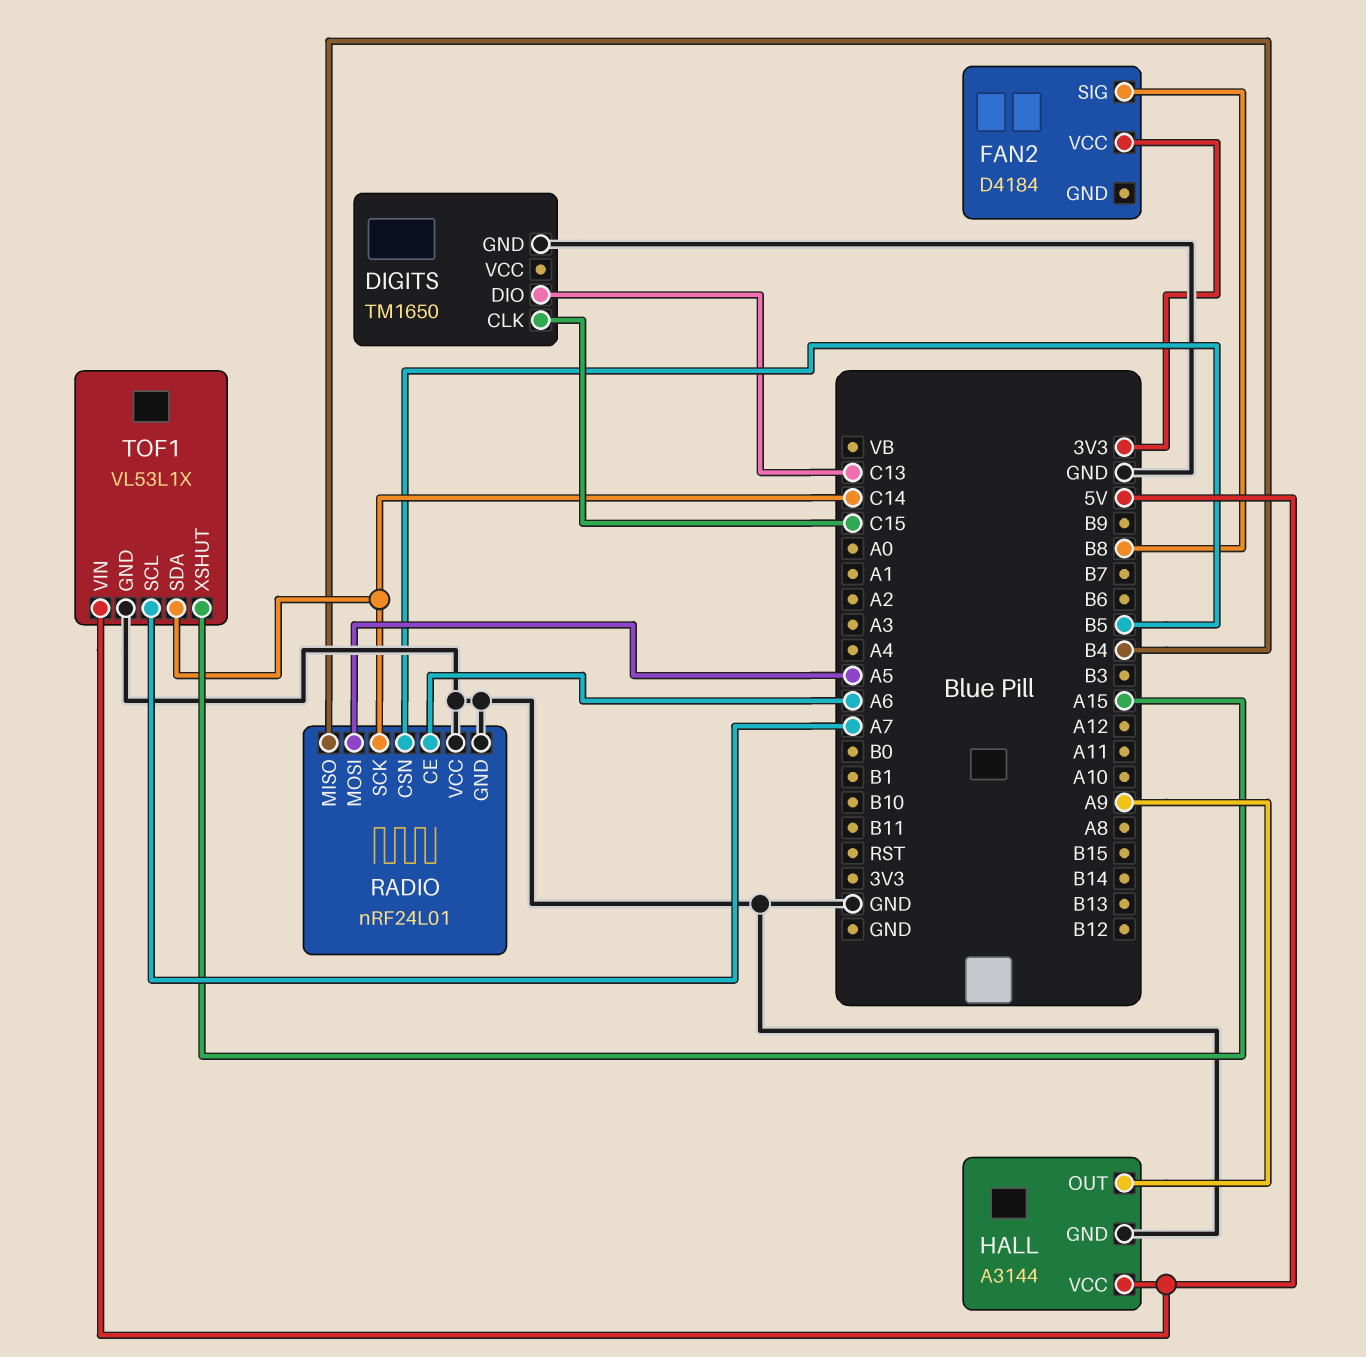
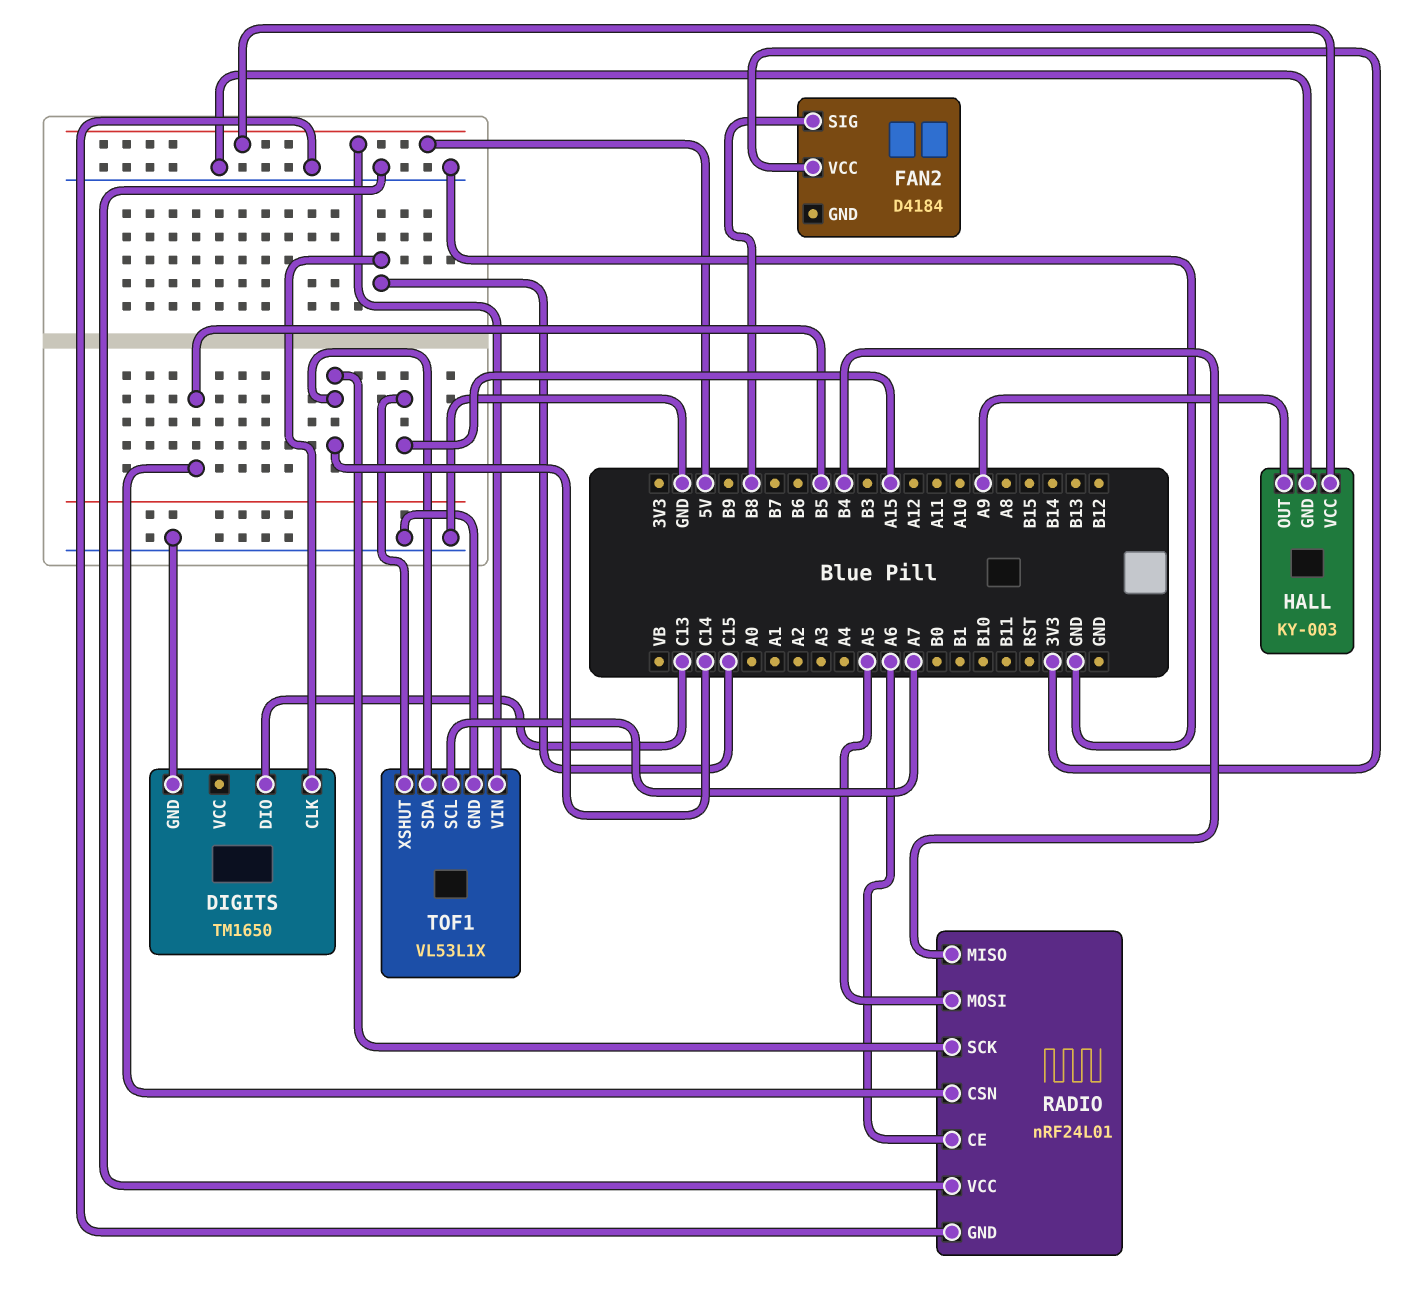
HALL: A3144 -> KY-003

